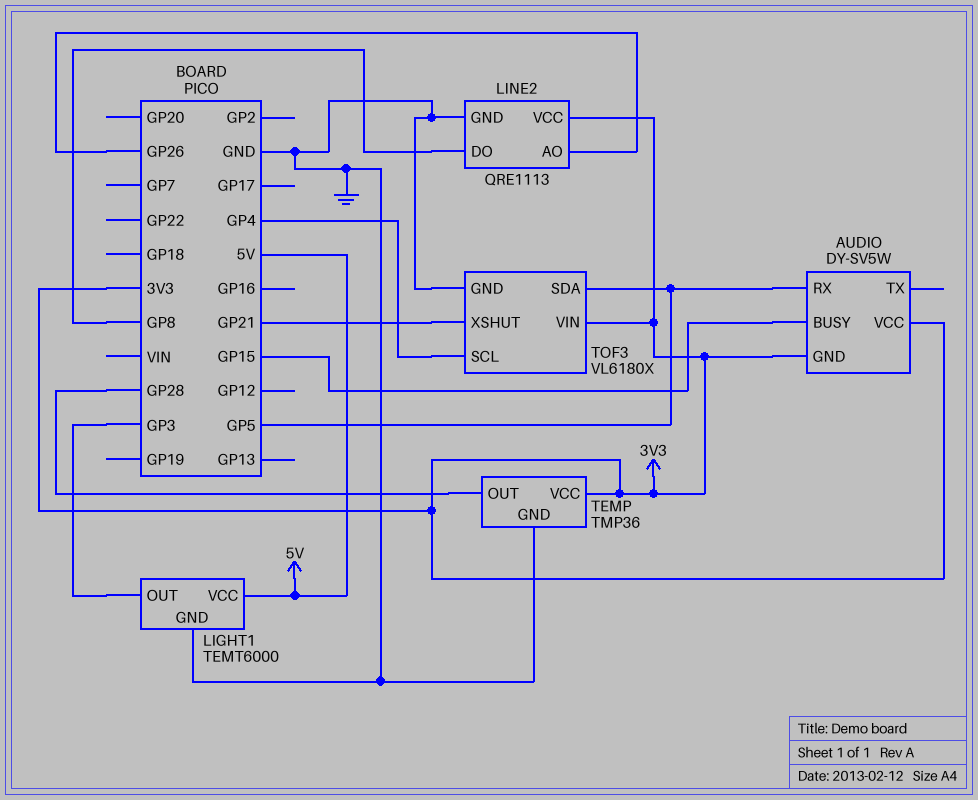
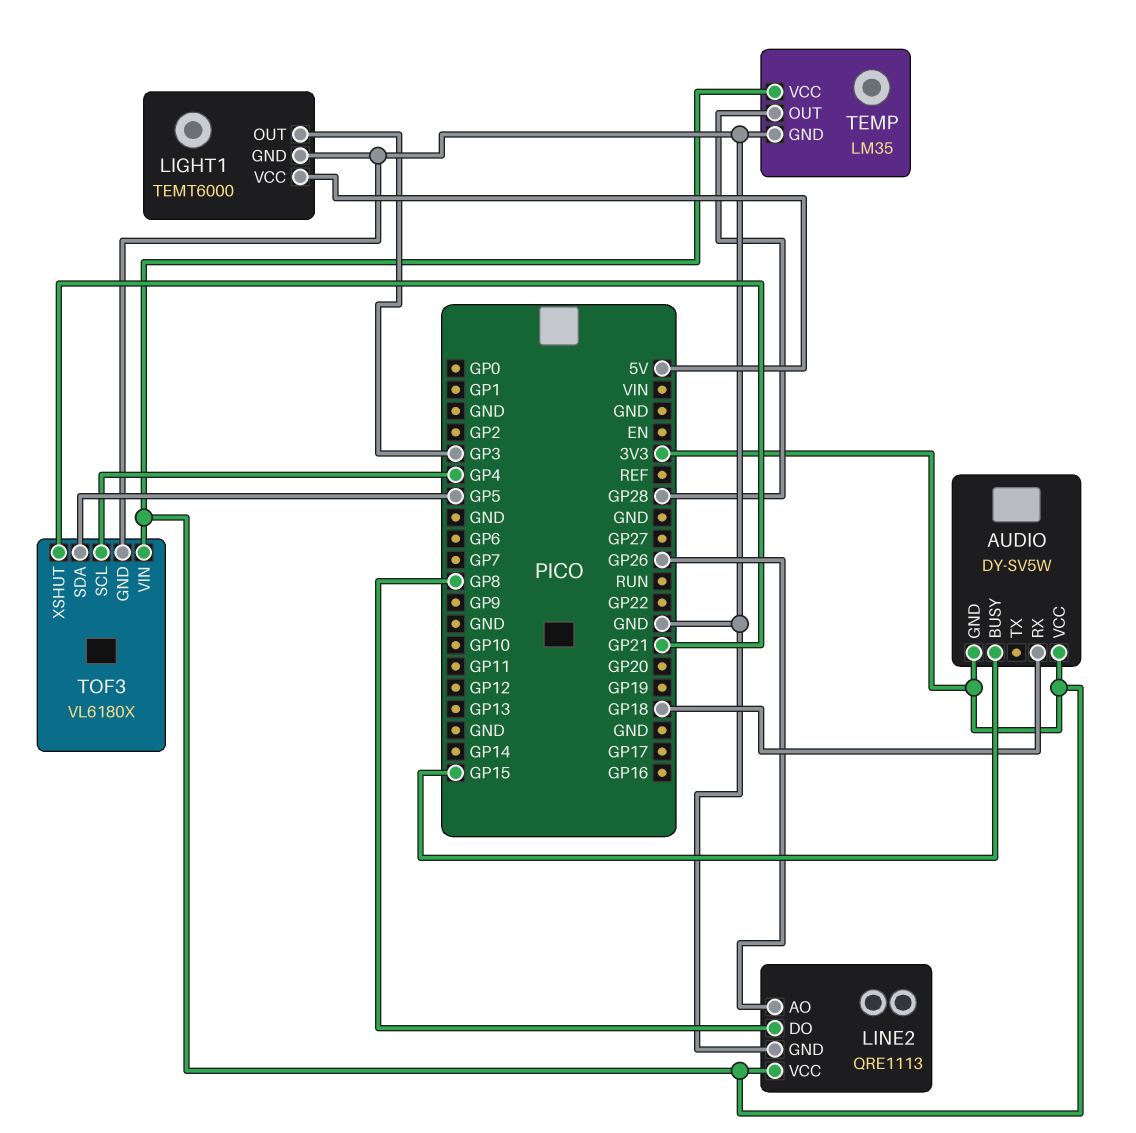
AUDIO pin RX: GP5 -> GP18
TEMP: TMP36 -> LM35

